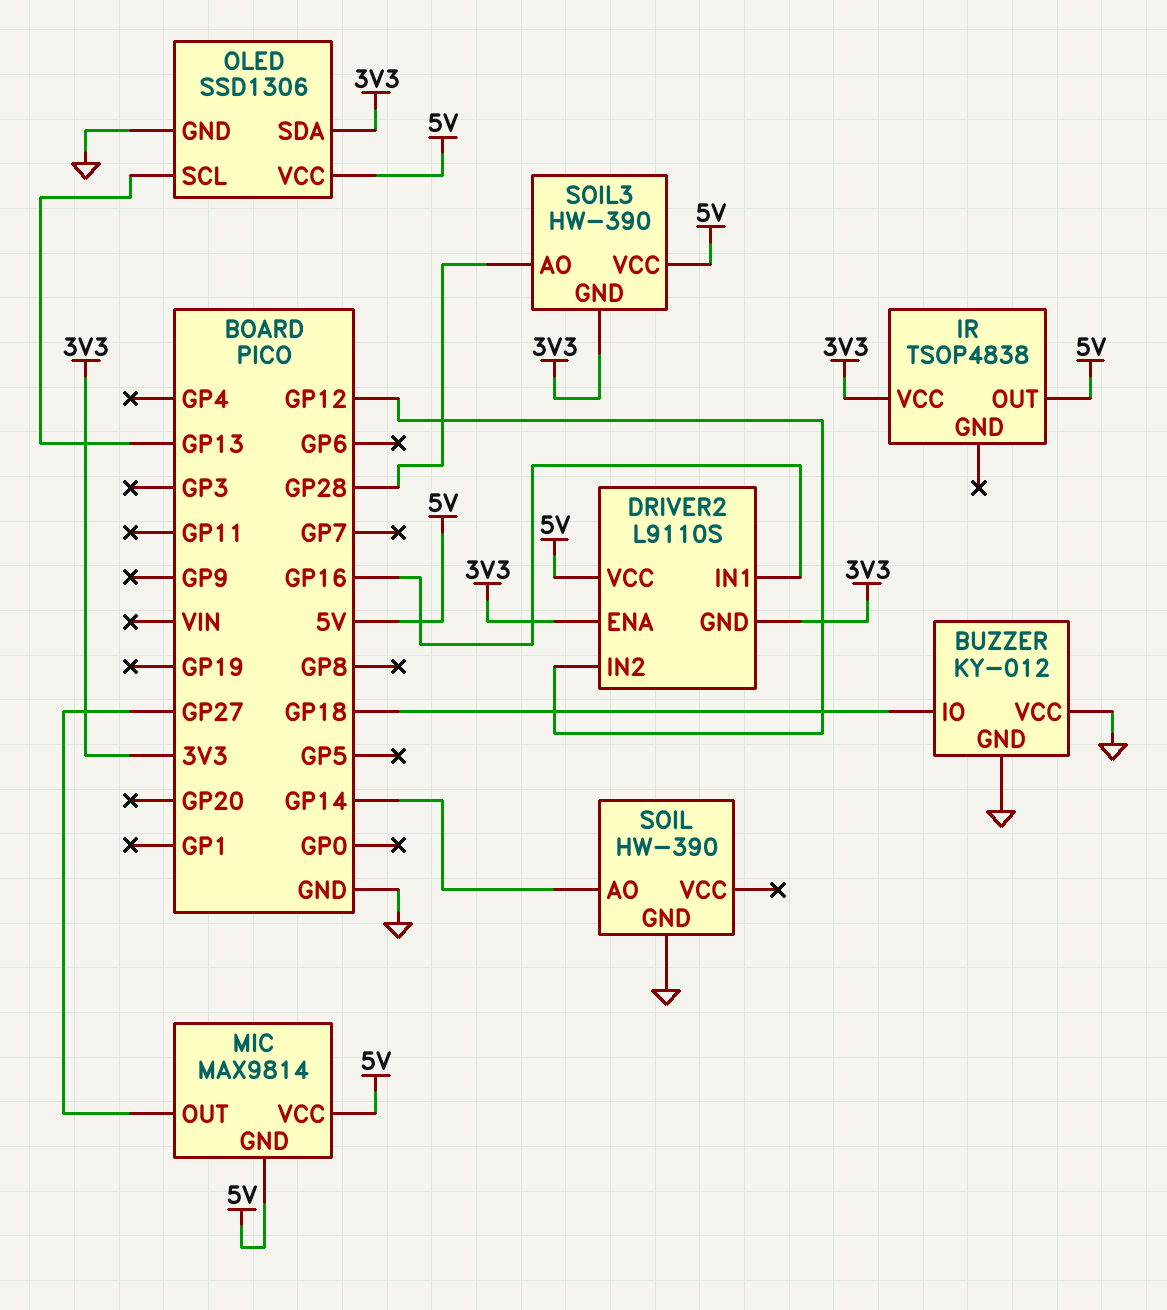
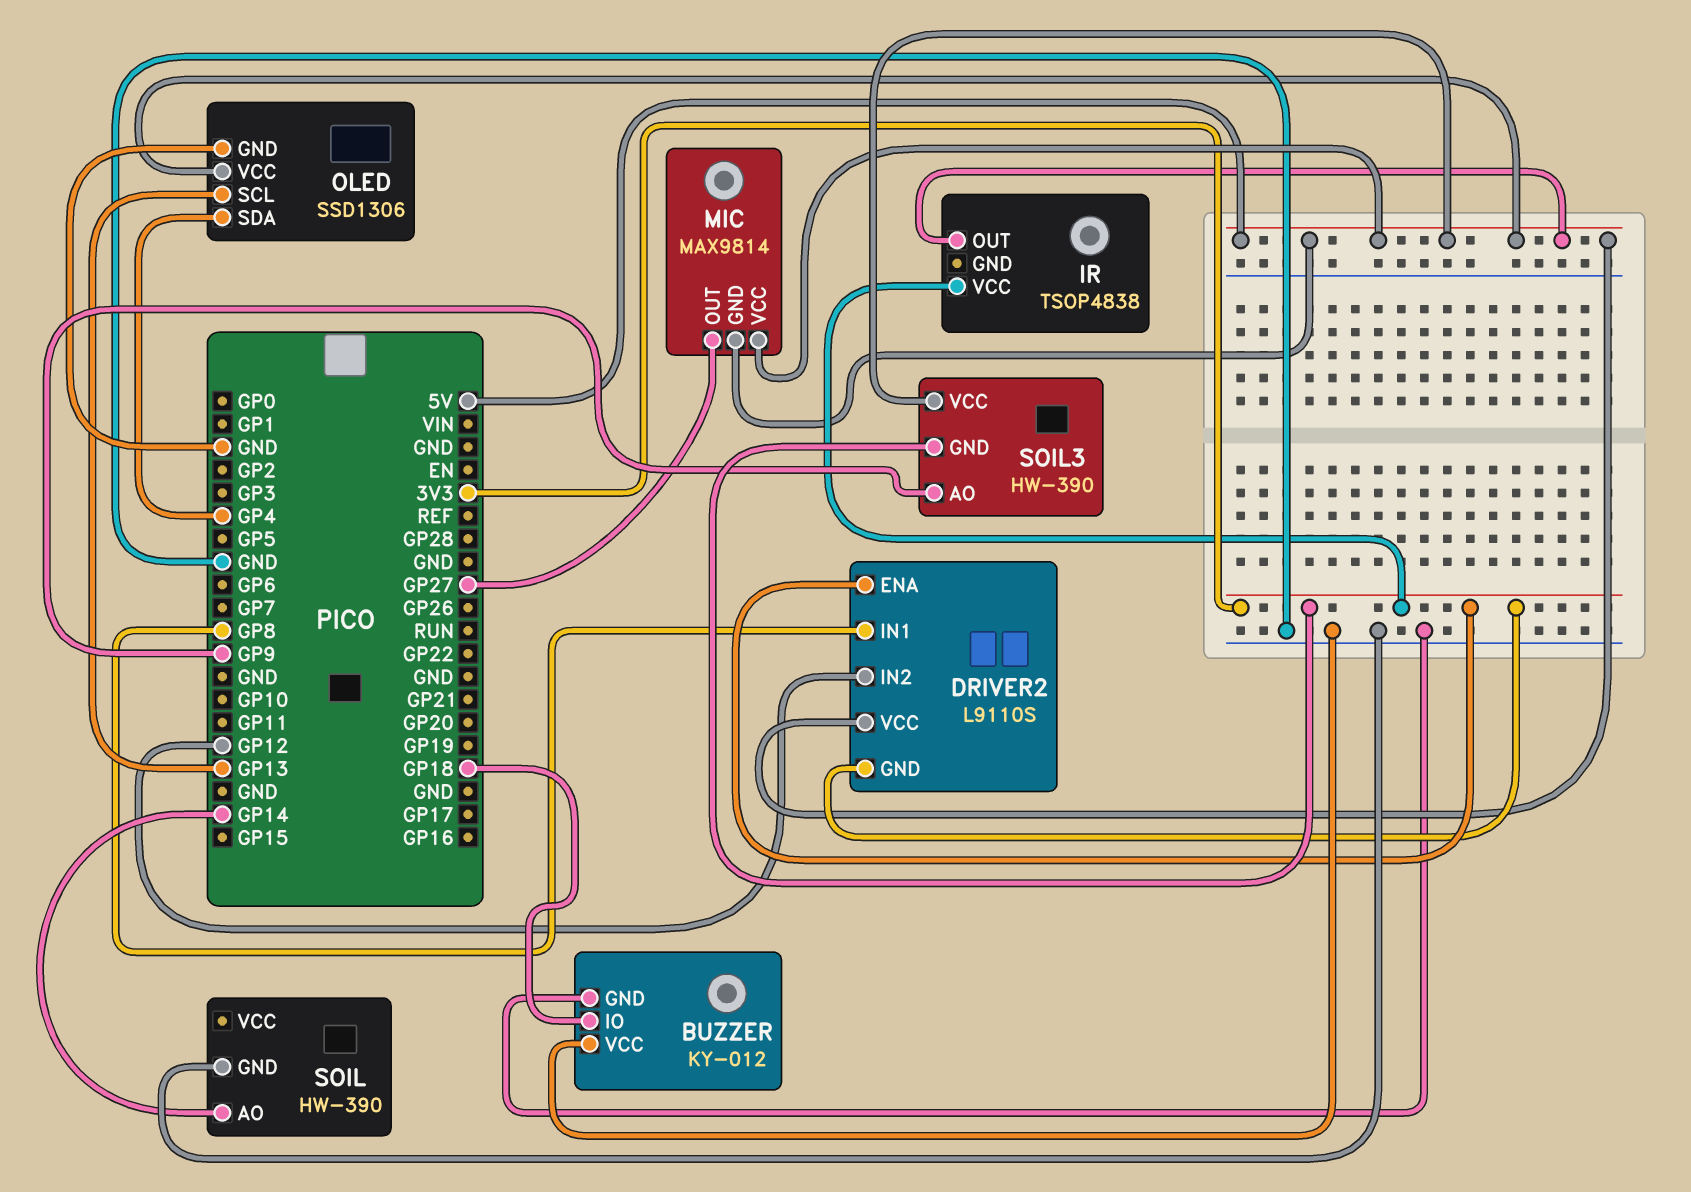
DRIVER2 pin IN1: GP16 -> GP8
OLED pin SDA: 3V3 -> GP4
SOIL3 pin AO: GP28 -> GP9

